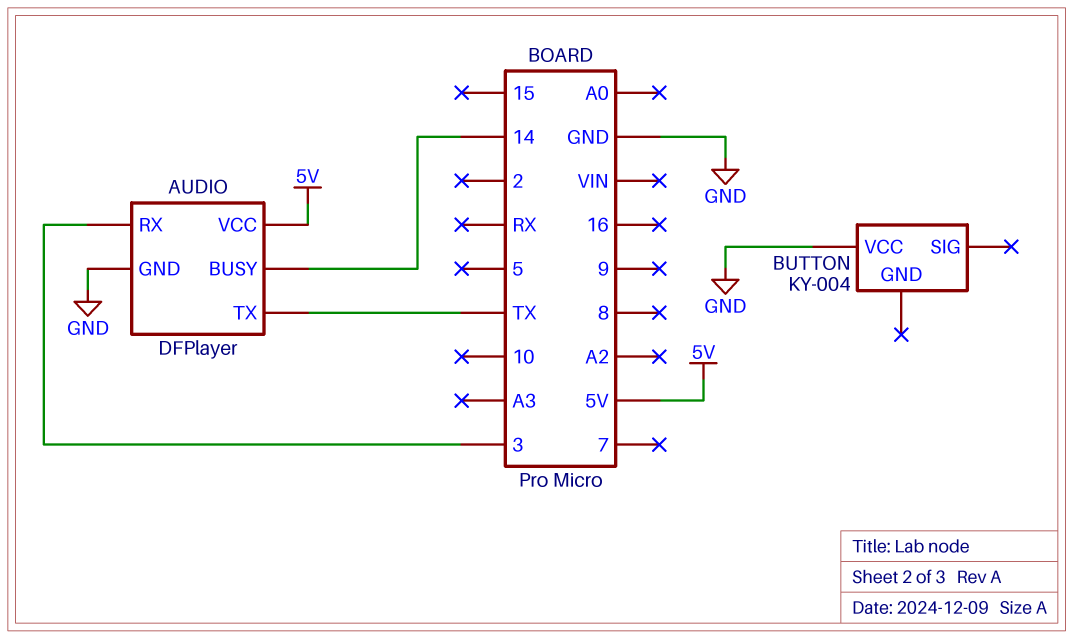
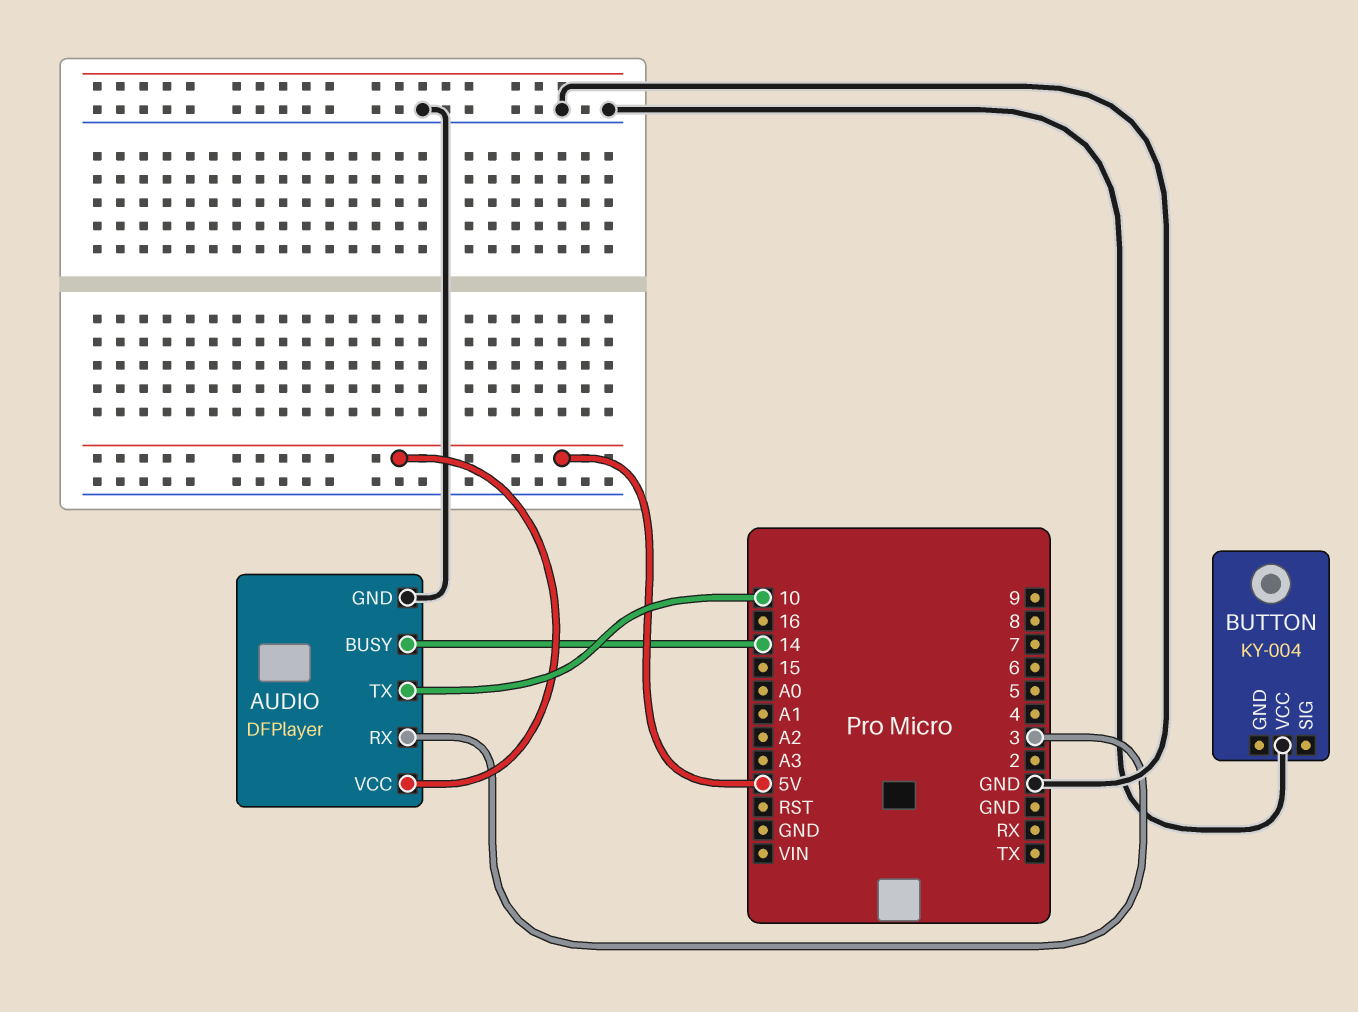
AUDIO pin TX: TX -> 10

